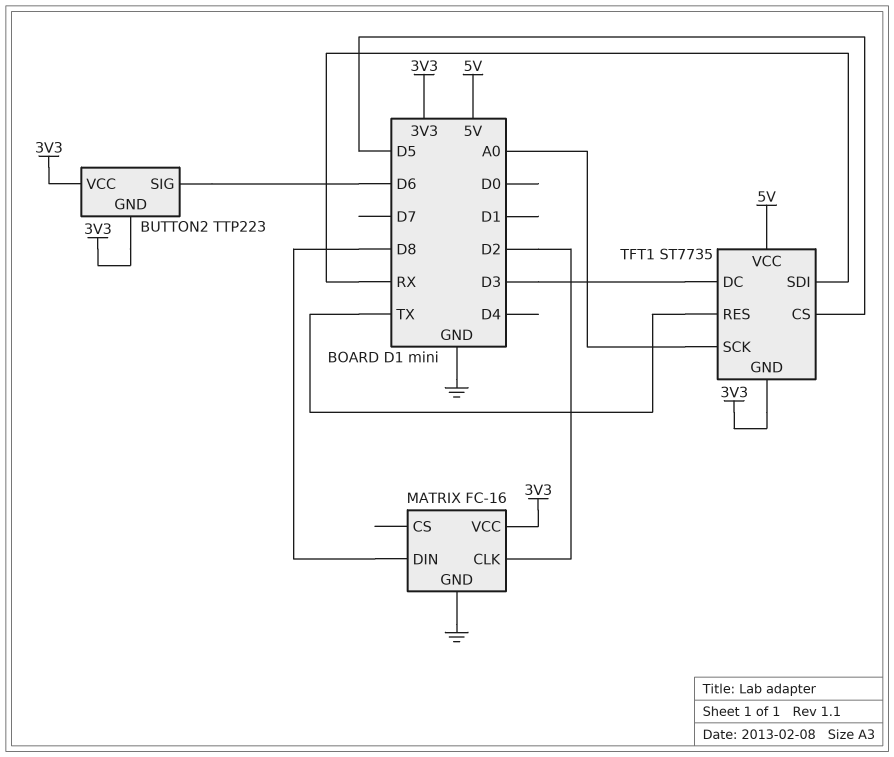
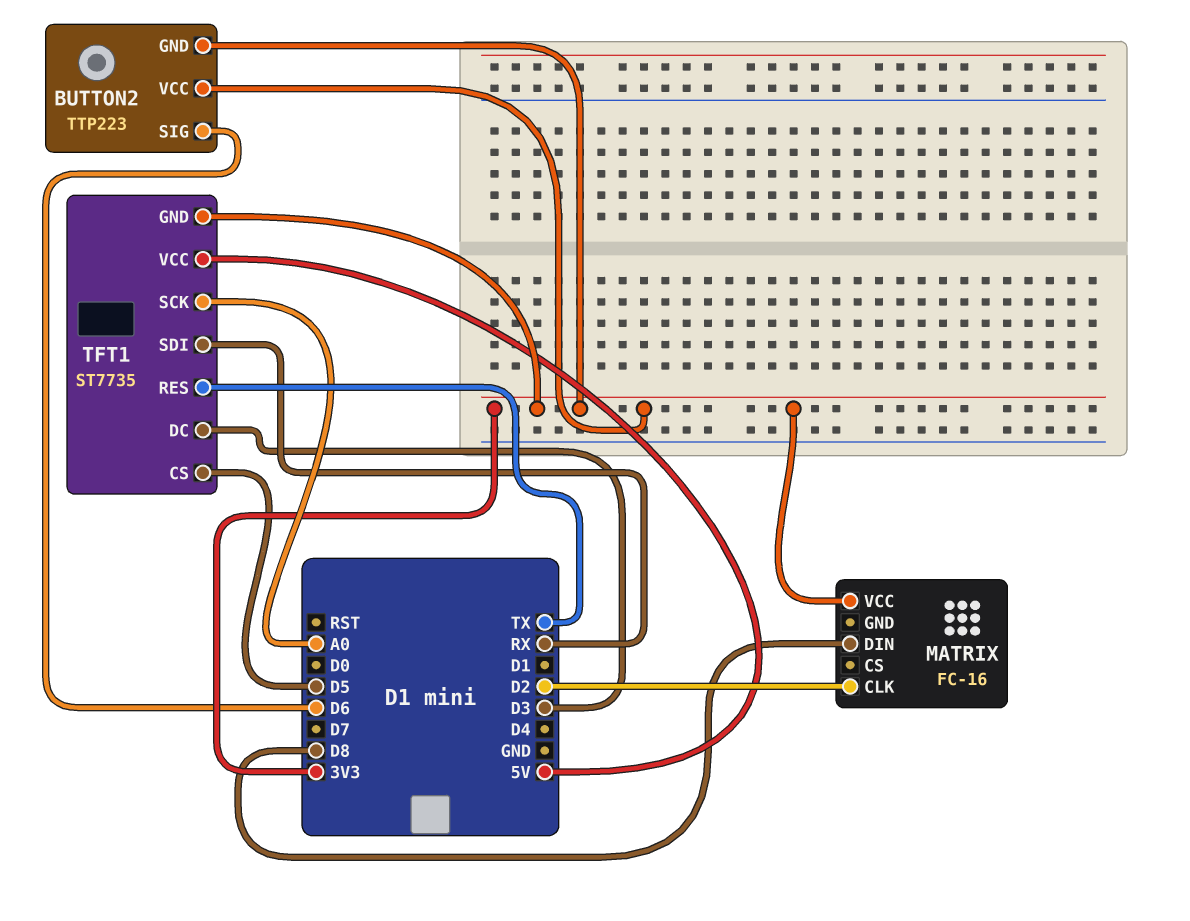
MATRIX pin GND: GND -> none

